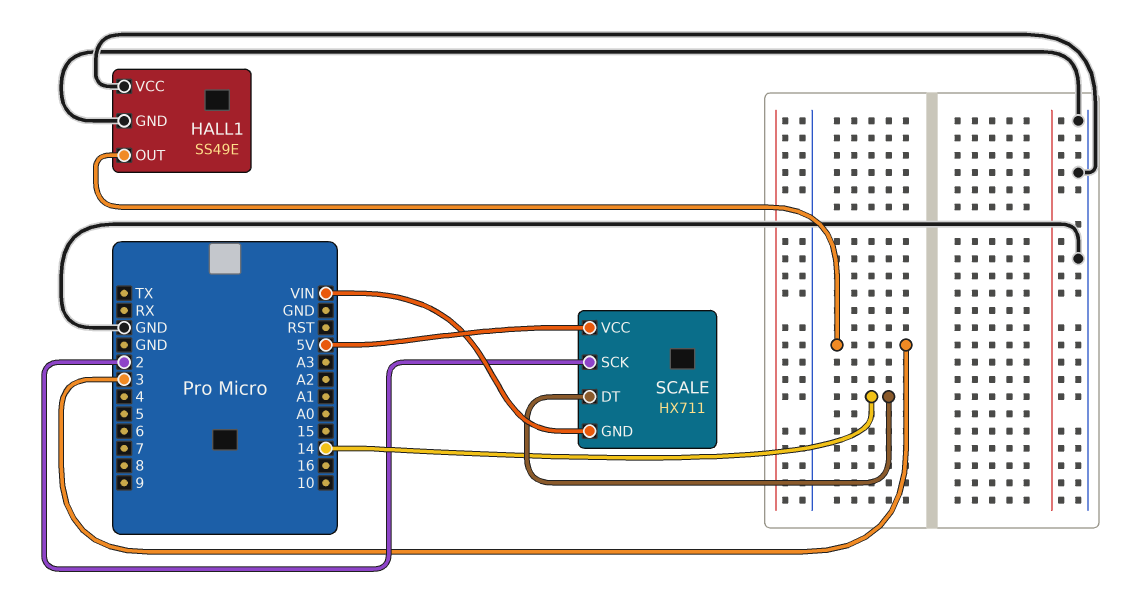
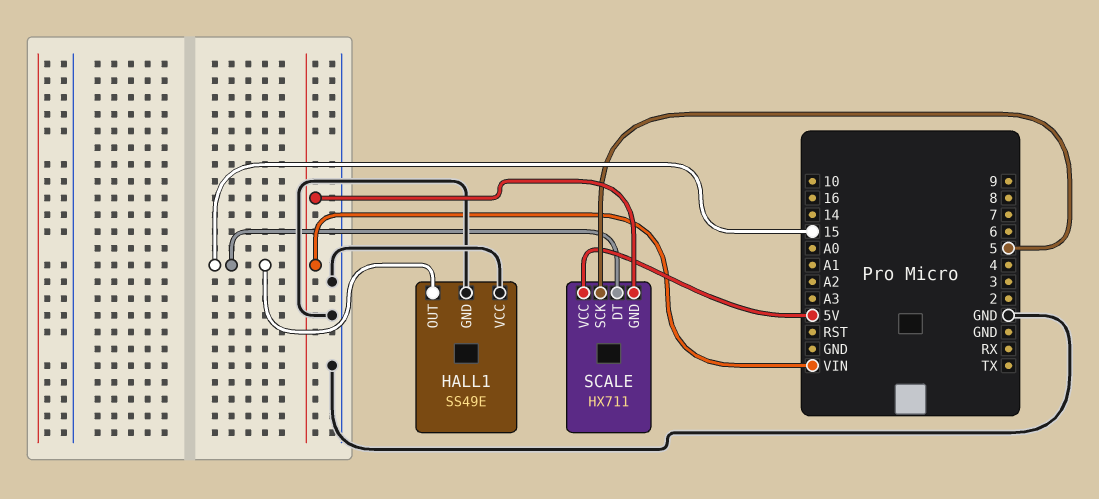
HALL1 pin OUT: 3 -> 15
SCALE pin DT: 14 -> 15
SCALE pin SCK: 2 -> 5

